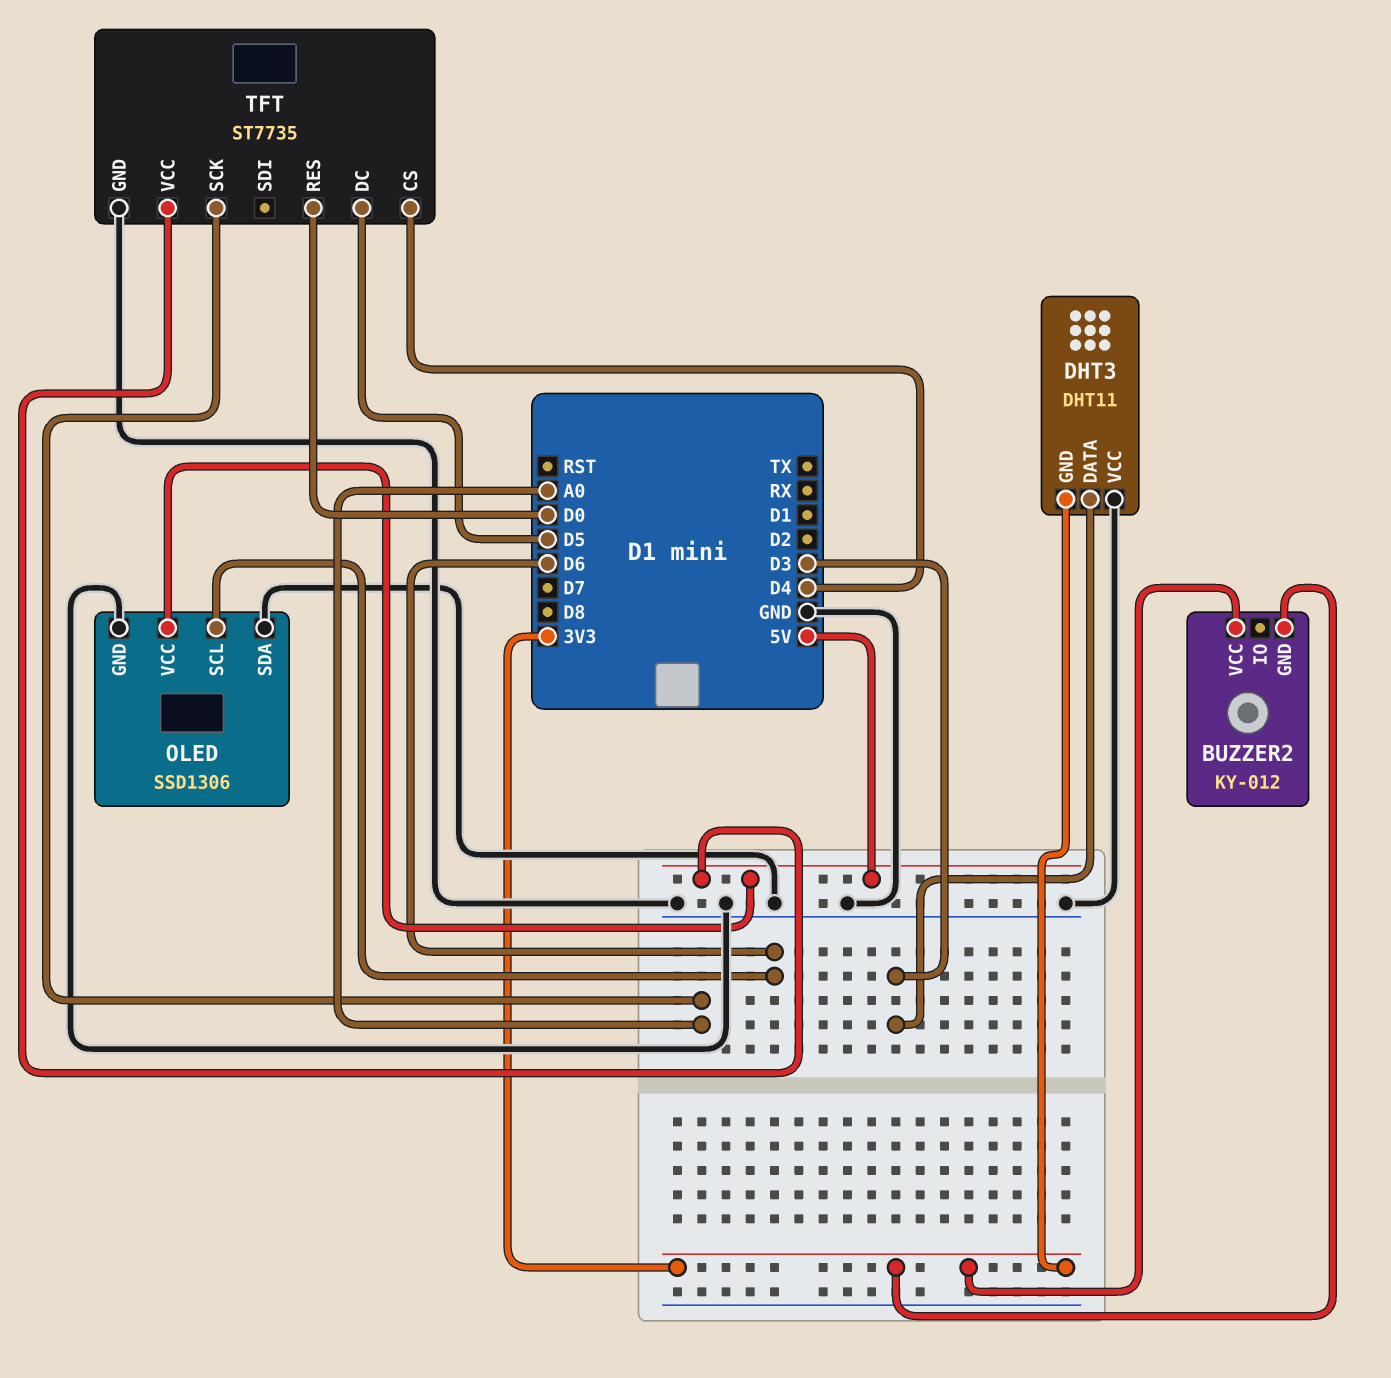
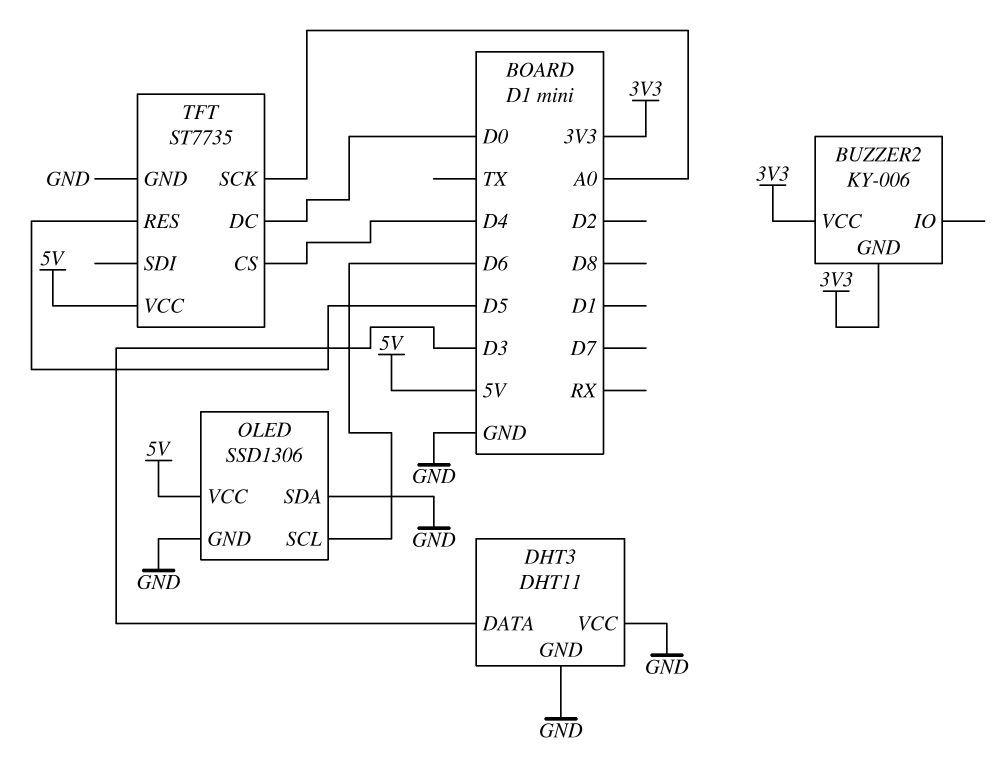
BUZZER2: KY-012 -> KY-006
DHT3 pin GND: 3V3 -> GND
TFT pin DC: D5 -> D0
TFT pin RES: D0 -> D5

